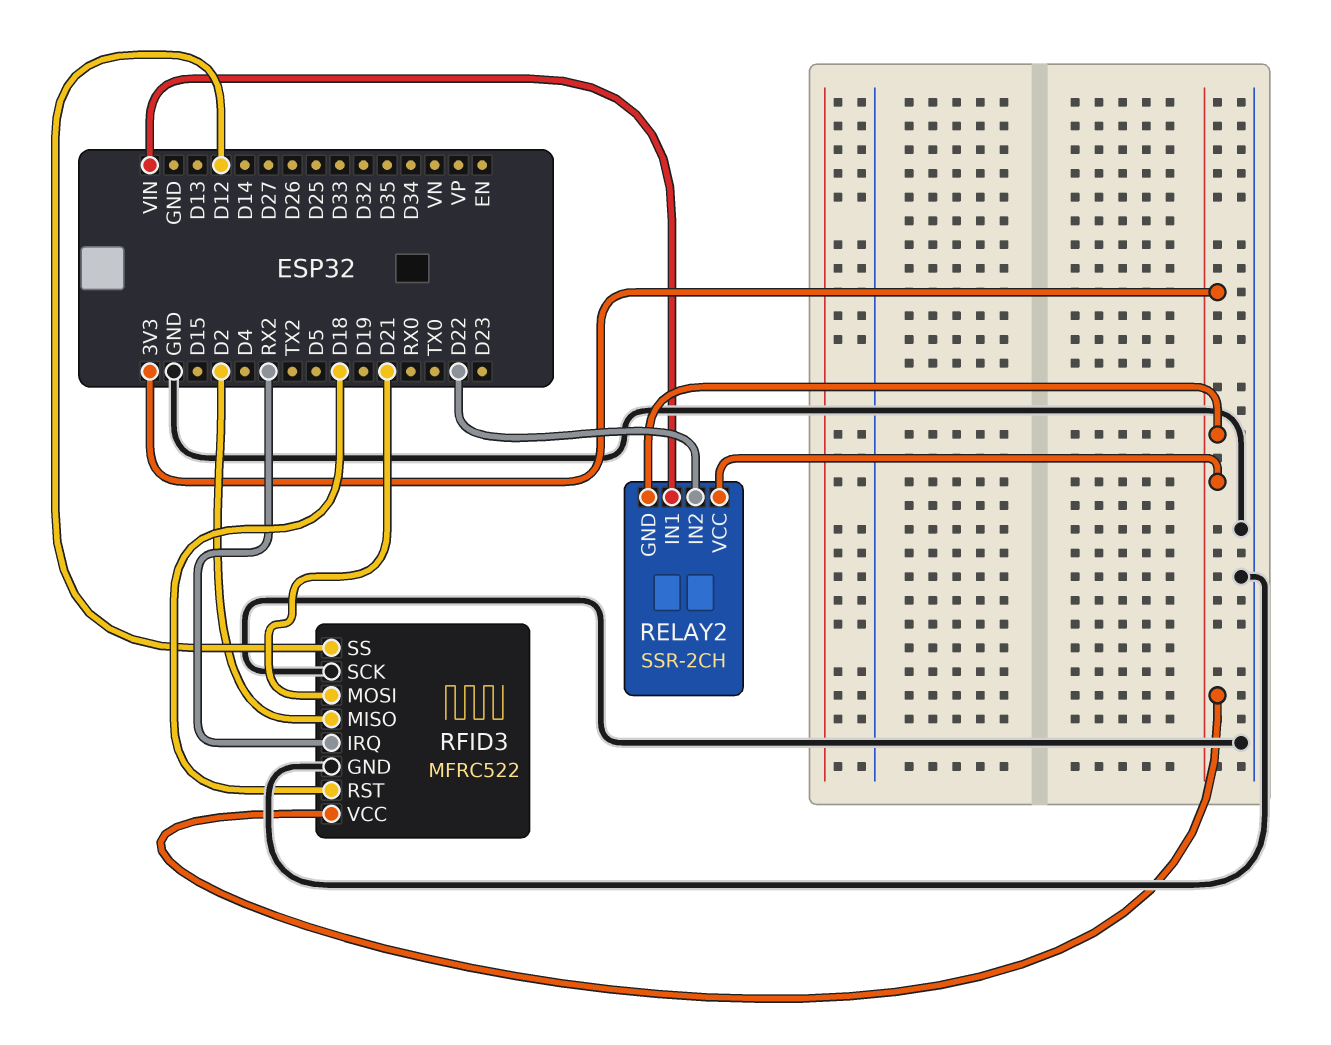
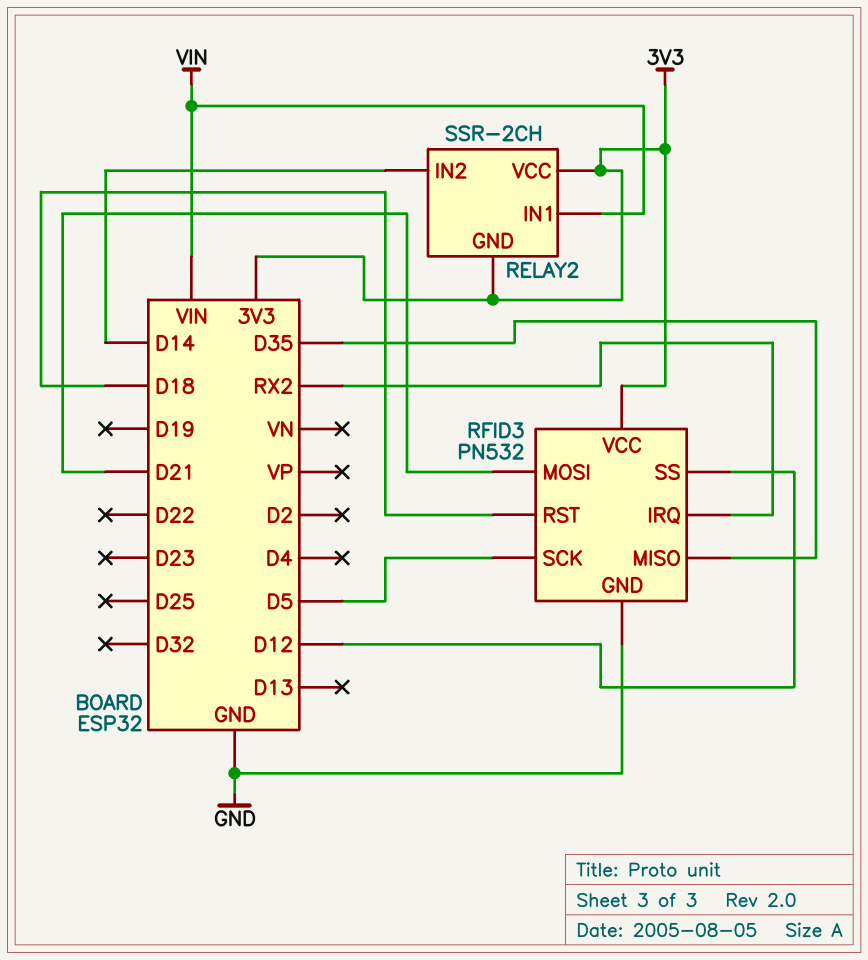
RELAY2 pin IN2: D22 -> D14
RFID3: MFRC522 -> PN532
RFID3 pin MISO: D2 -> D35
RFID3 pin SCK: GND -> D5

